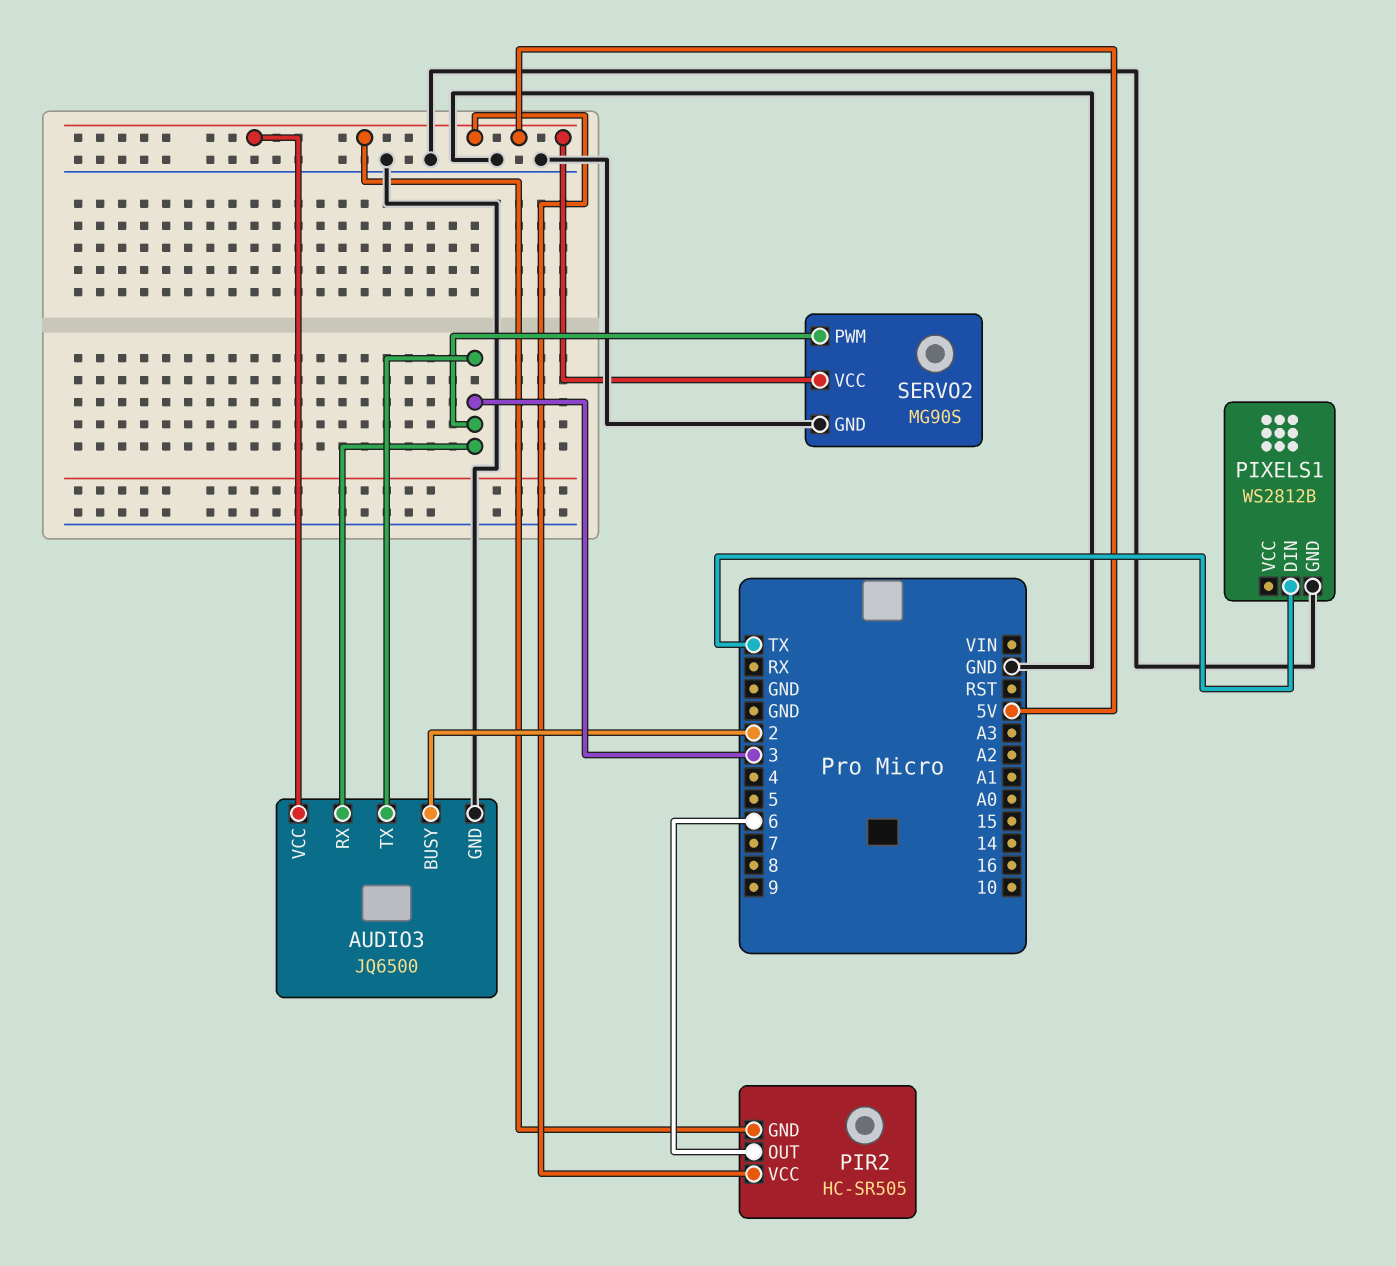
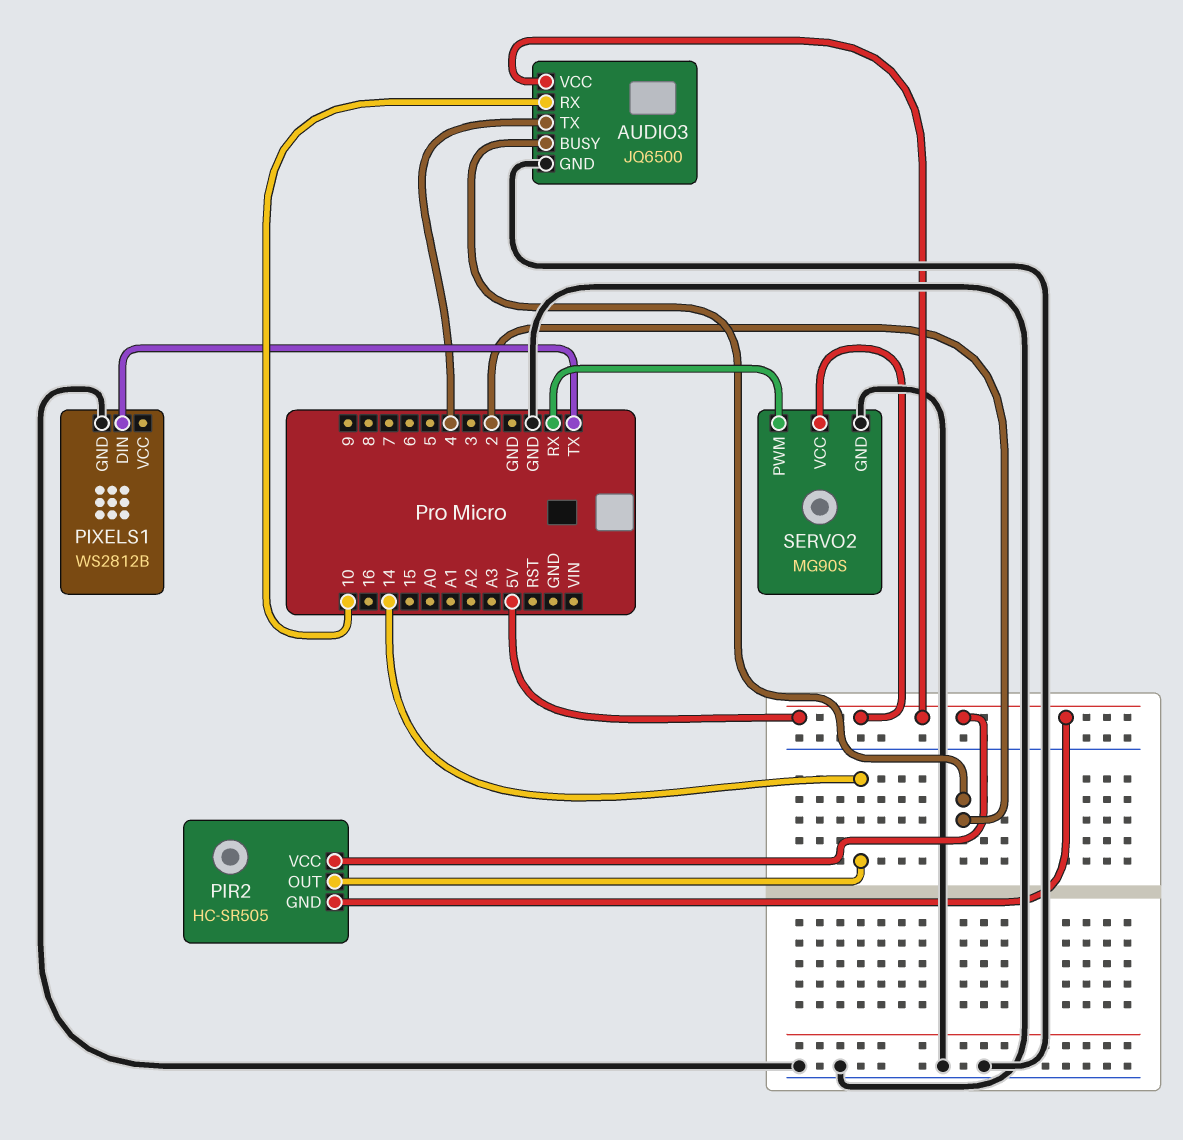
AUDIO3 pin RX: 3 -> 10
AUDIO3 pin TX: 3 -> 4
PIR2 pin OUT: 6 -> 14
SERVO2 pin PWM: 3 -> RX

